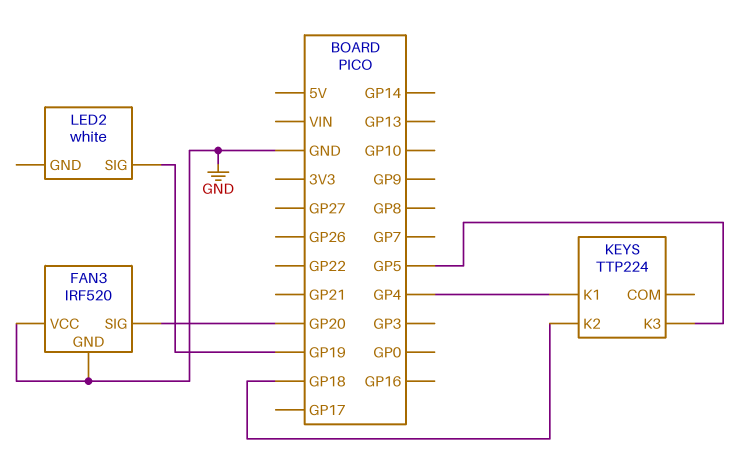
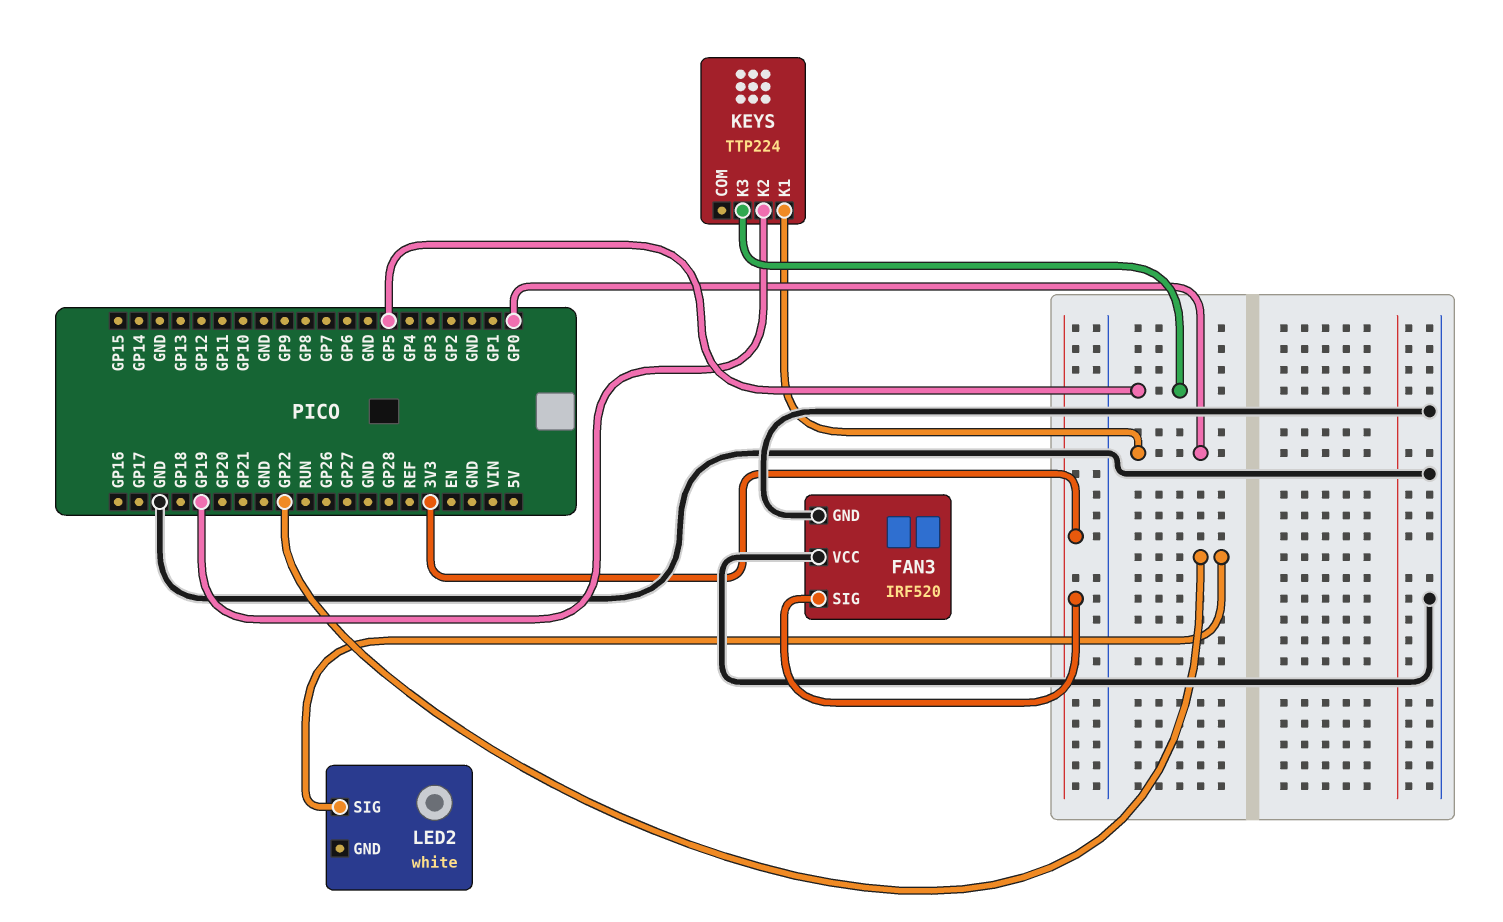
FAN3 pin SIG: GP20 -> 3V3
KEYS pin K1: GP4 -> GP0
KEYS pin K2: GP18 -> GP19
LED2 pin SIG: GP19 -> GP22

